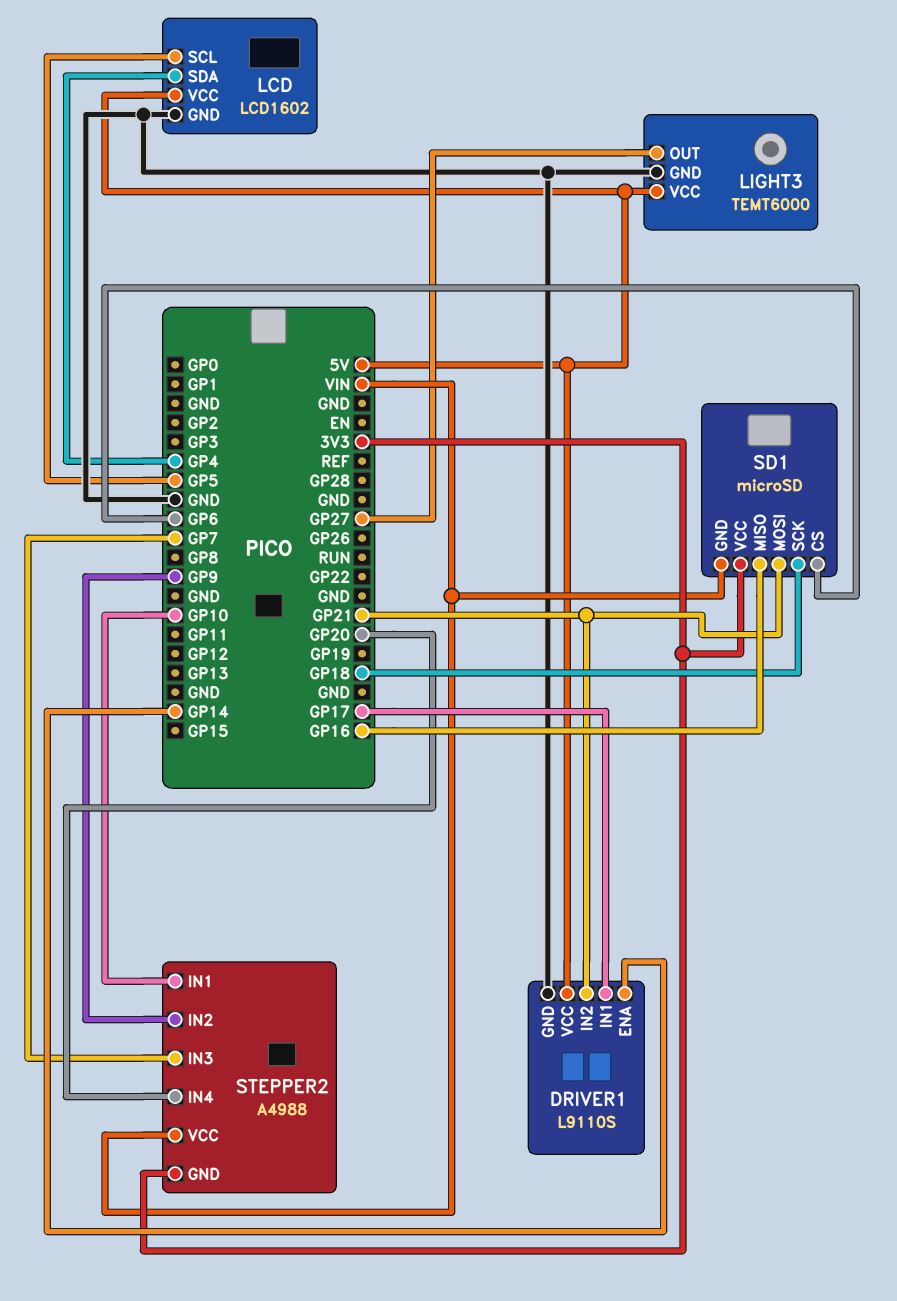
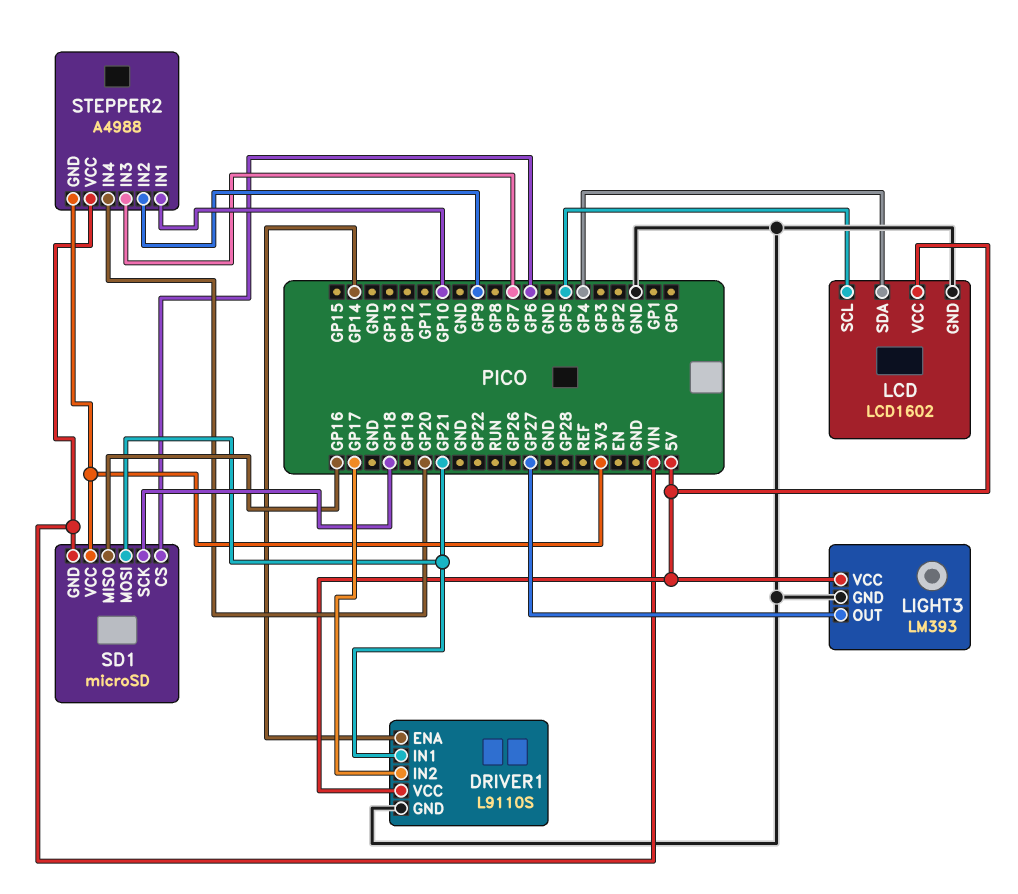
DRIVER1 pin IN1: GP17 -> GP21
DRIVER1 pin IN2: GP21 -> GP17
LIGHT3: TEMT6000 -> LM393

